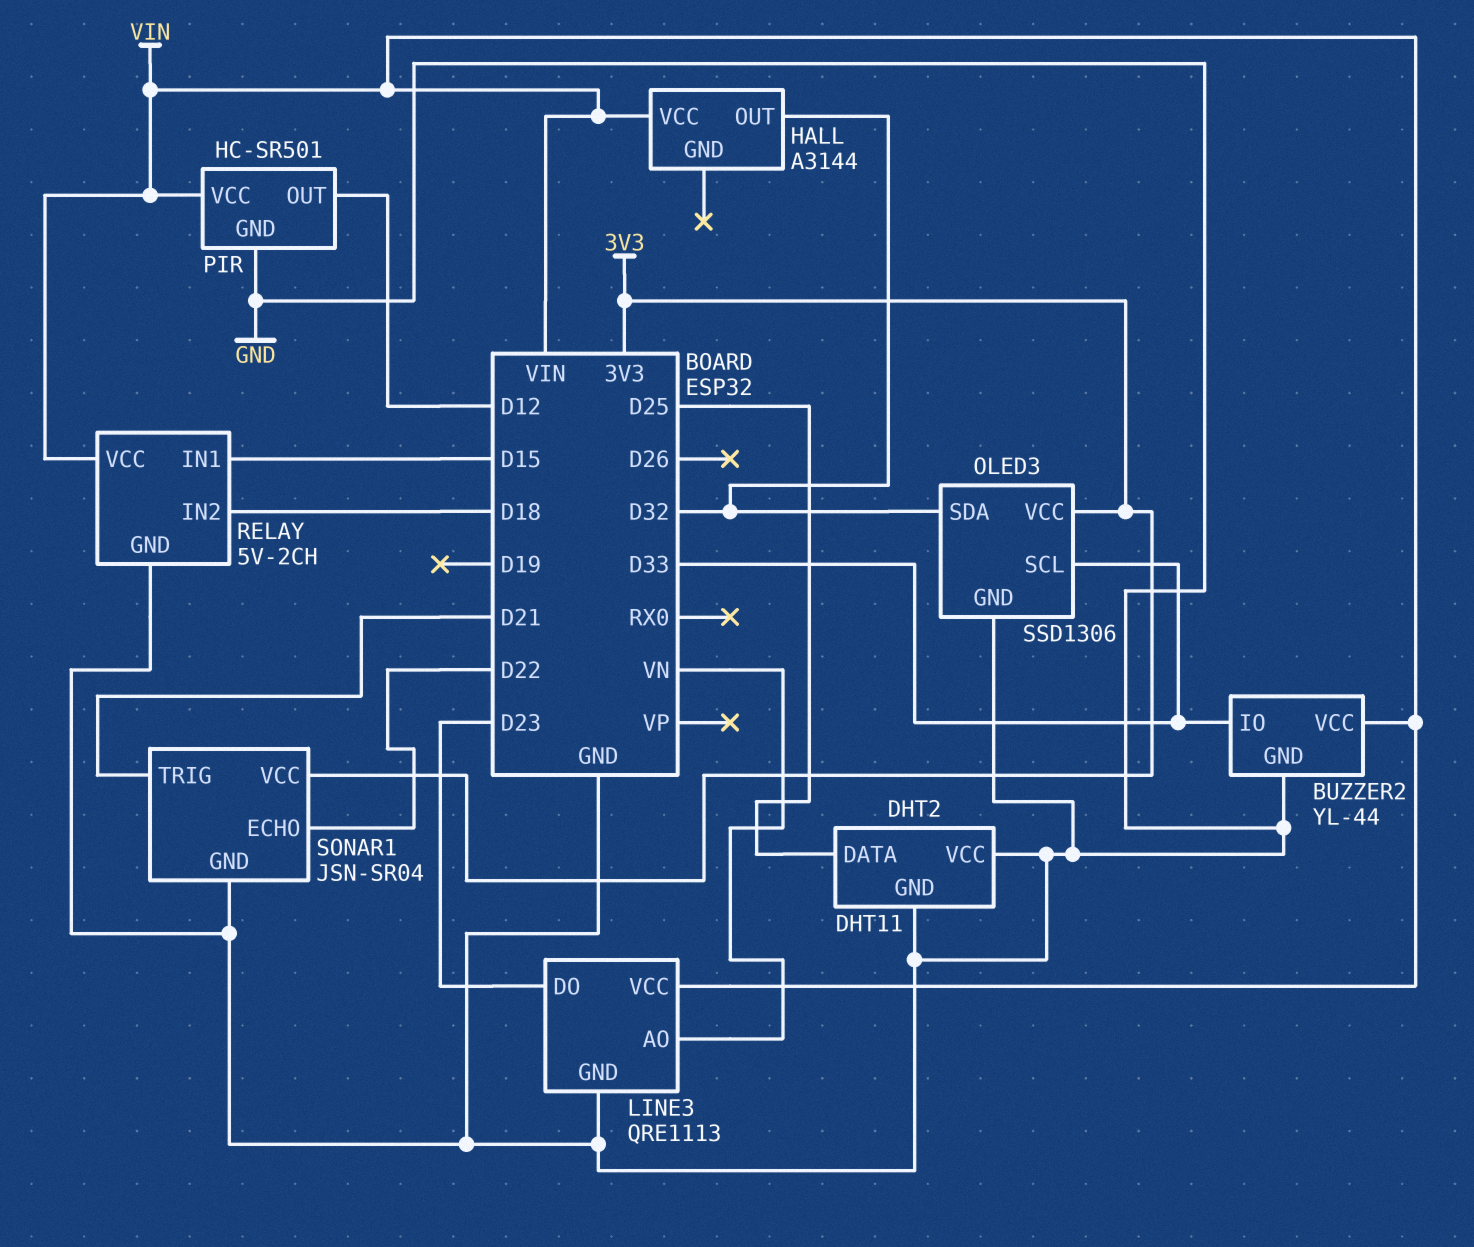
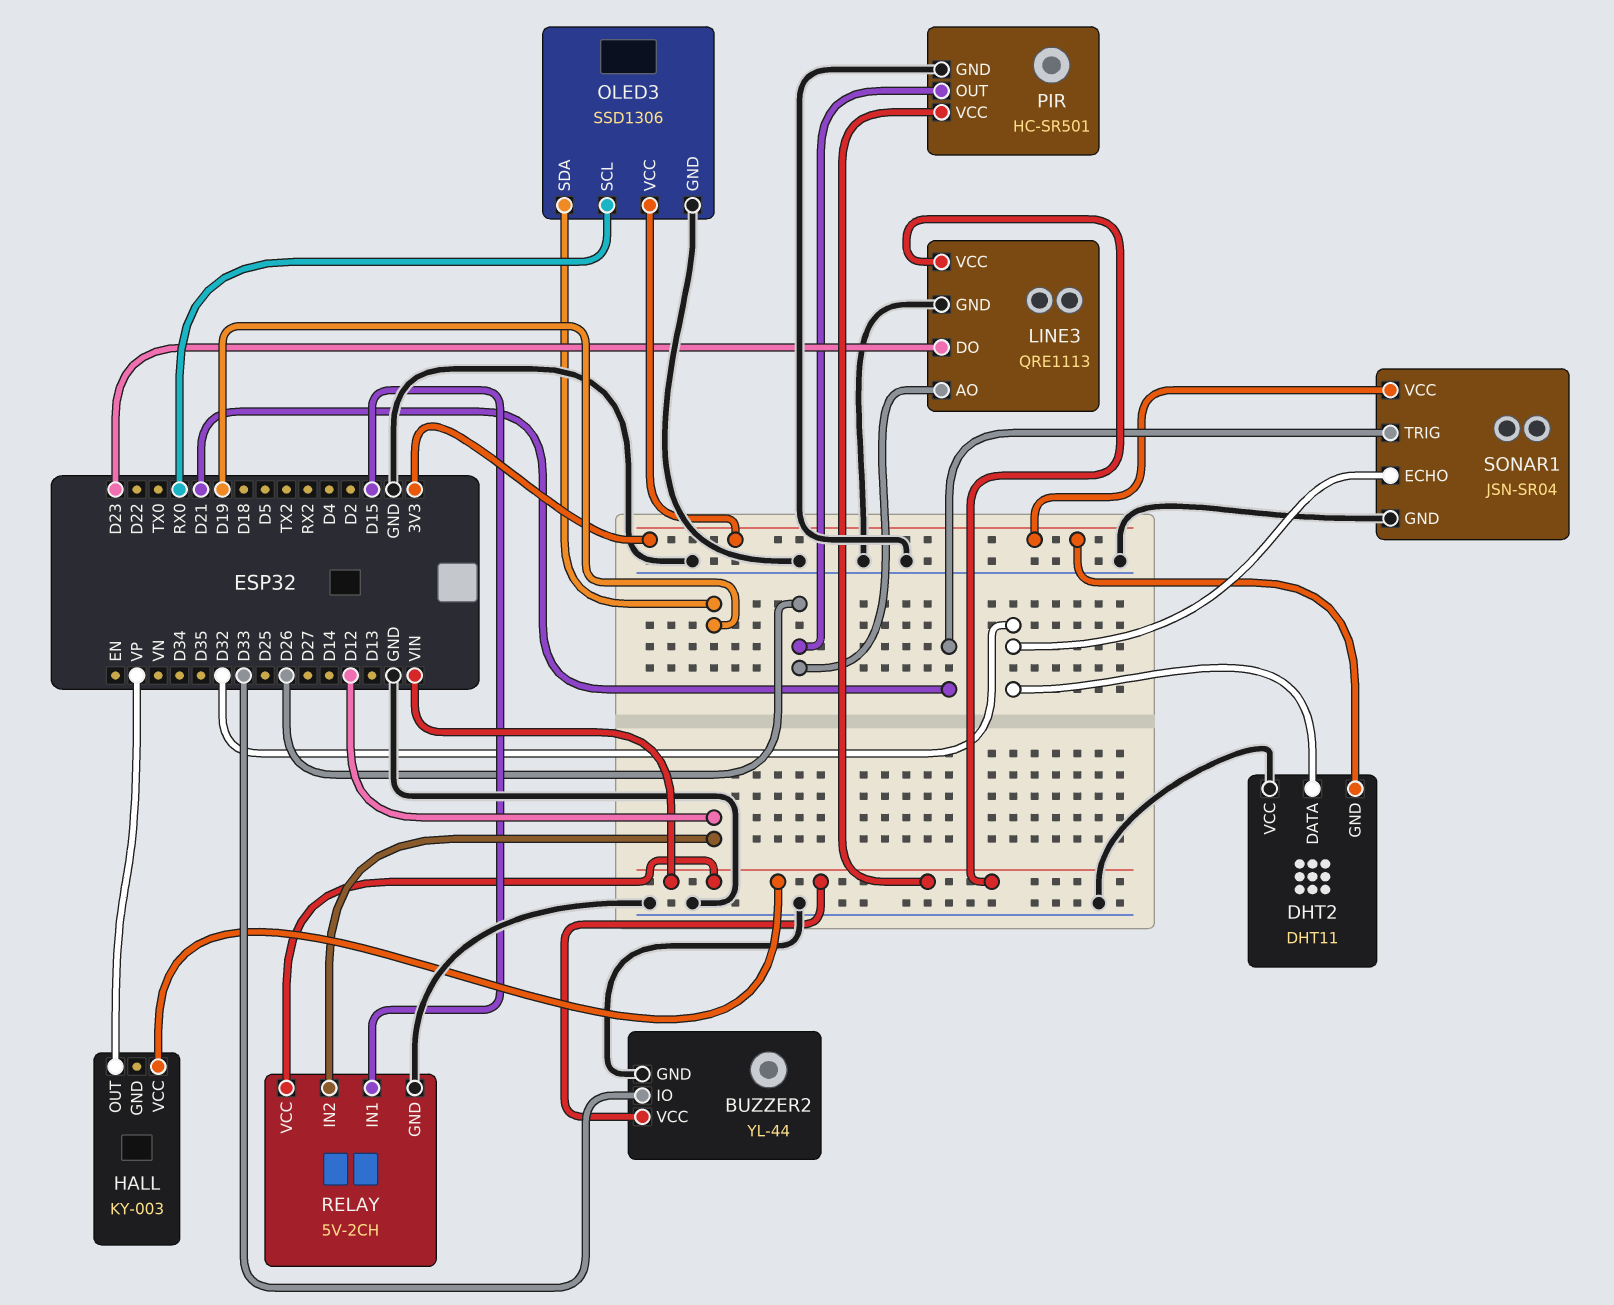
DHT2 pin DATA: D25 -> D32
DHT2 pin GND: GND -> 3V3
HALL: A3144 -> KY-003
HALL pin OUT: D32 -> VP
LINE3 pin AO: VN -> D26
OLED3 pin SCL: D33 -> RX0
OLED3 pin SDA: D32 -> D19
PIR pin OUT: D12 -> D26
RELAY pin IN2: D18 -> D12
SONAR1 pin ECHO: D22 -> D32

